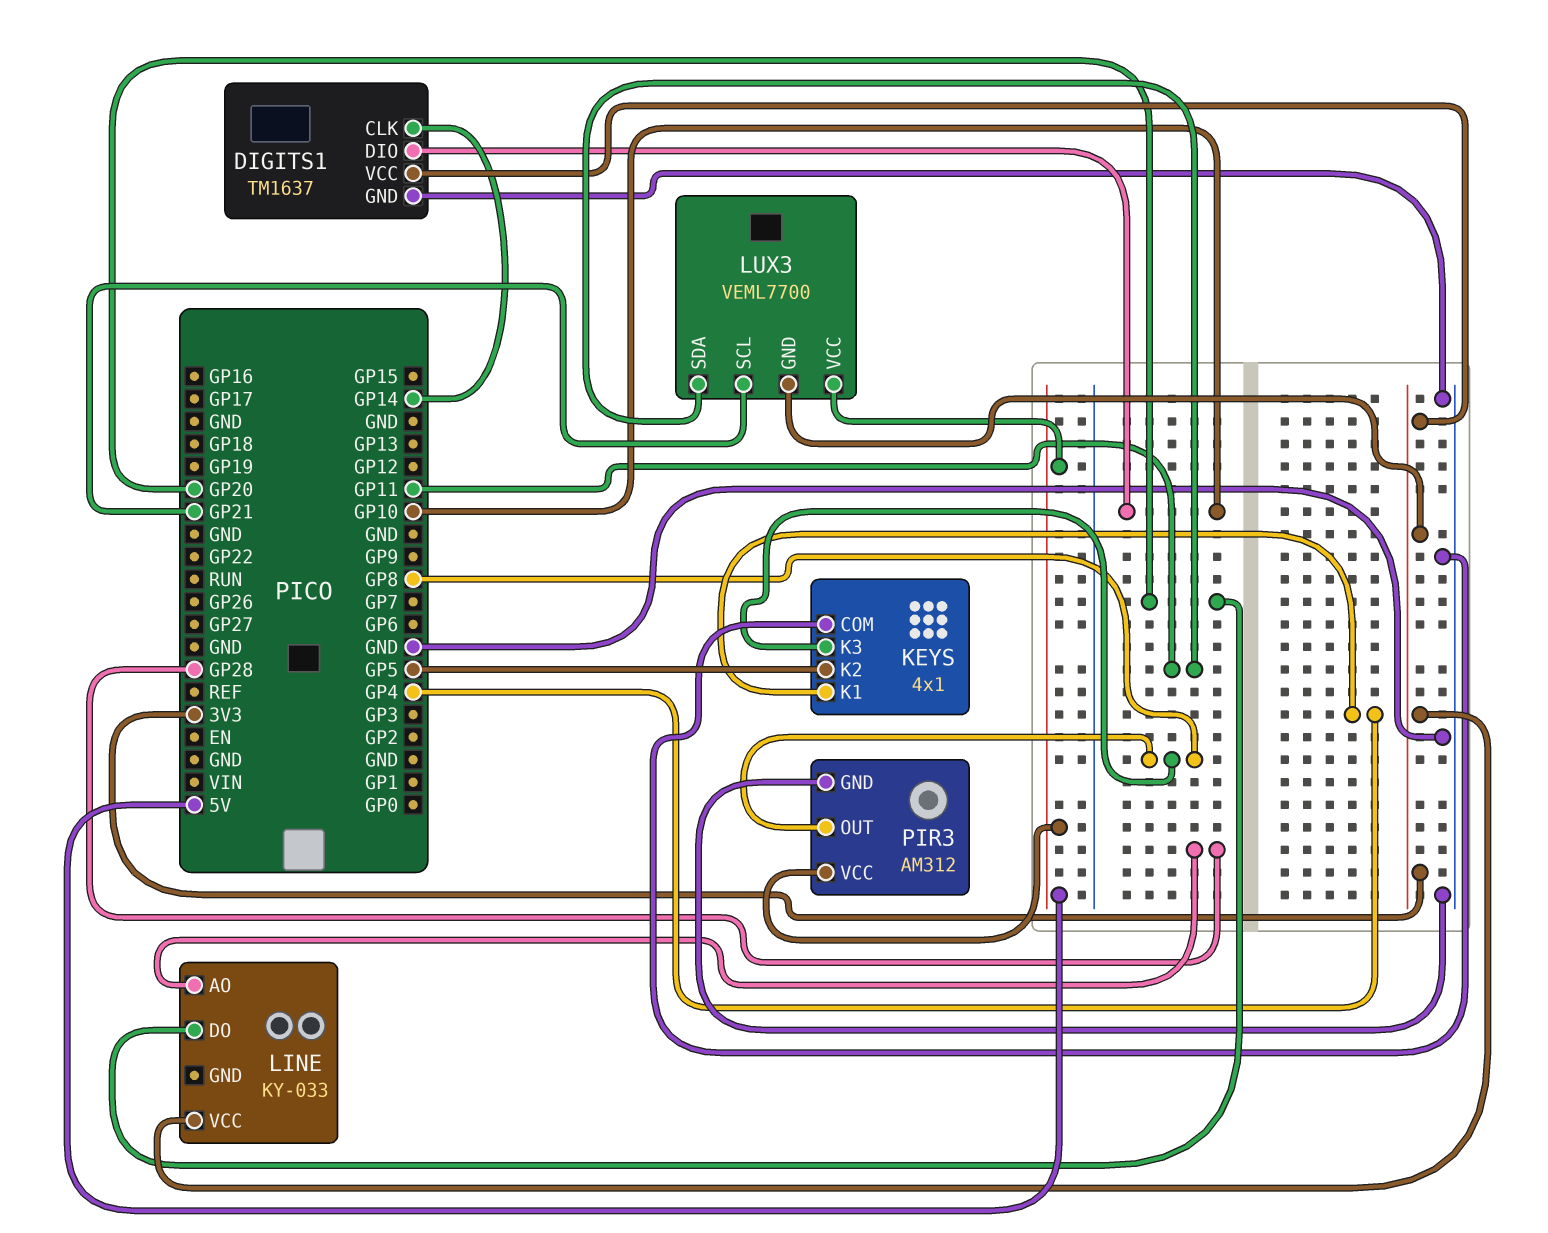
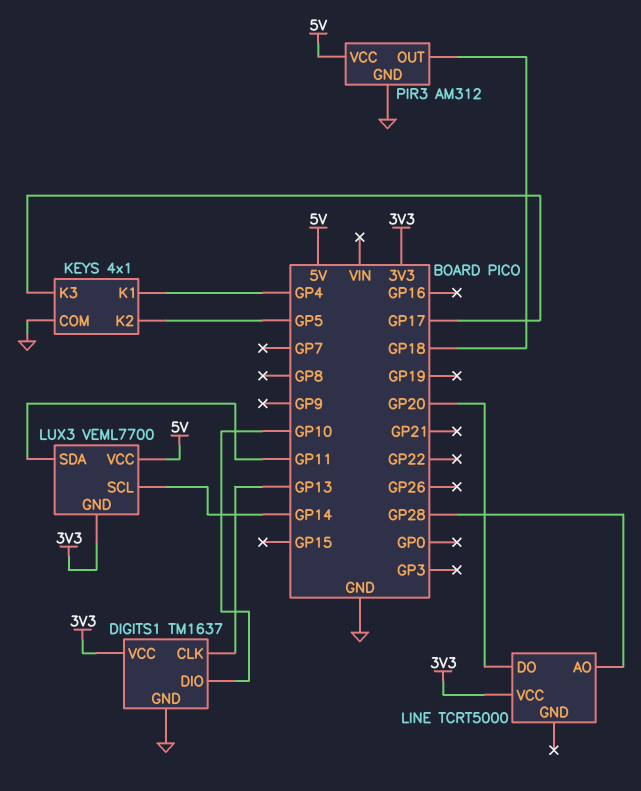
DIGITS1 pin CLK: GP14 -> GP13
KEYS pin K3: GP8 -> GP17
LINE: KY-033 -> TCRT5000
LUX3 pin SCL: GP21 -> GP14
PIR3 pin OUT: GP8 -> GP18

